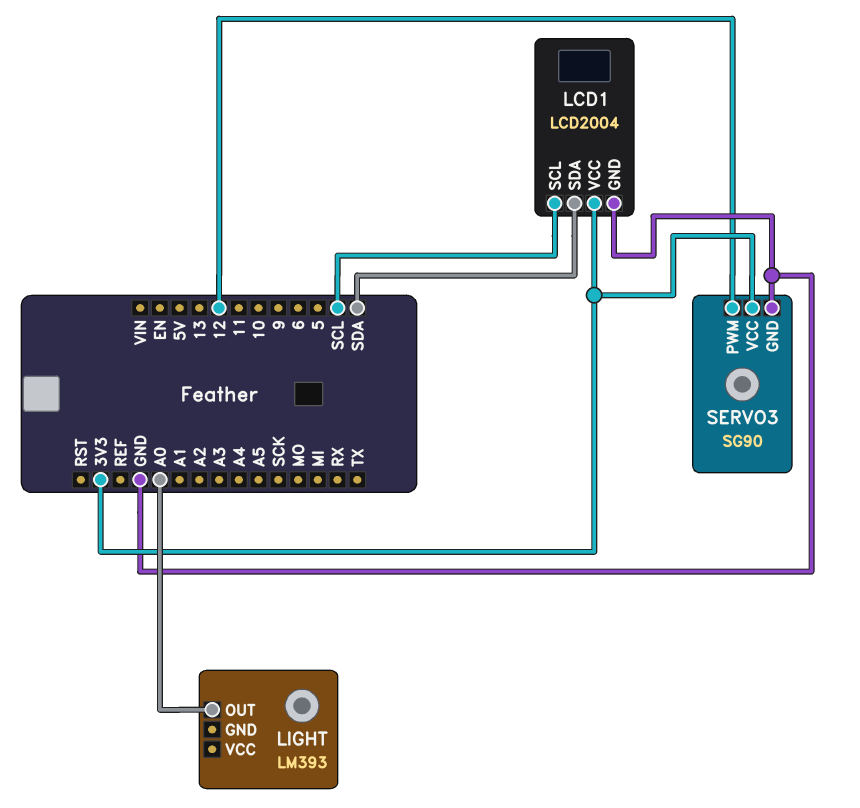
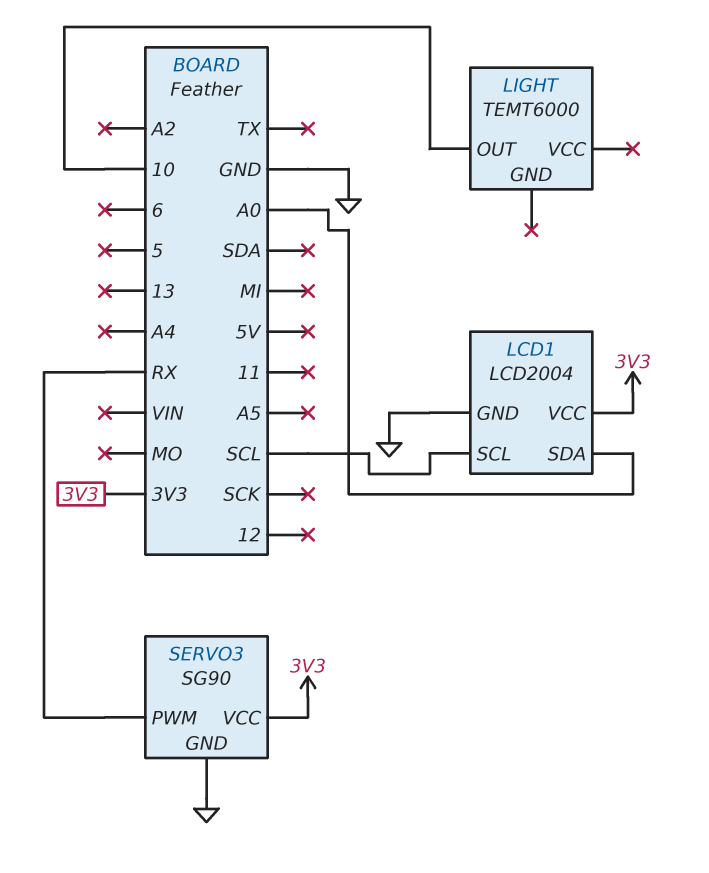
LCD1 pin SDA: SDA -> A0
LIGHT: LM393 -> TEMT6000
LIGHT pin OUT: A0 -> 10
SERVO3 pin PWM: 12 -> RX

